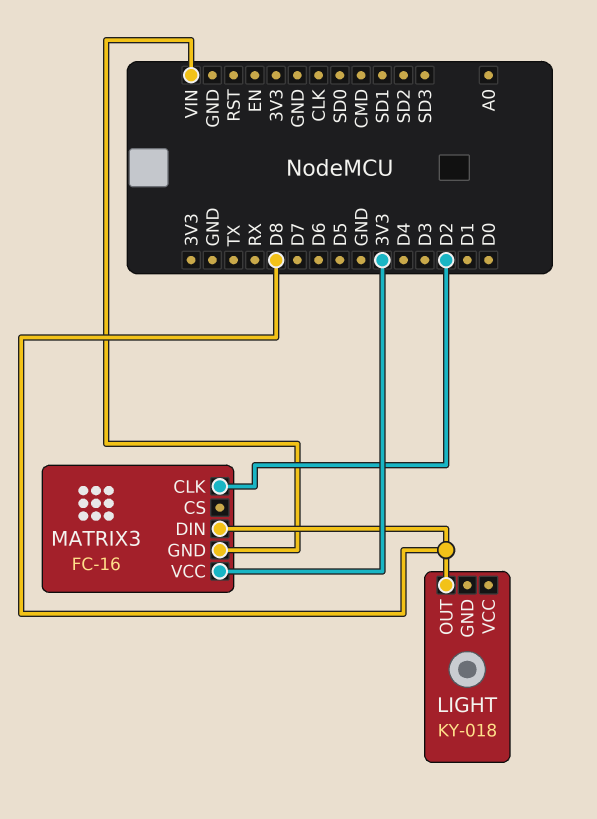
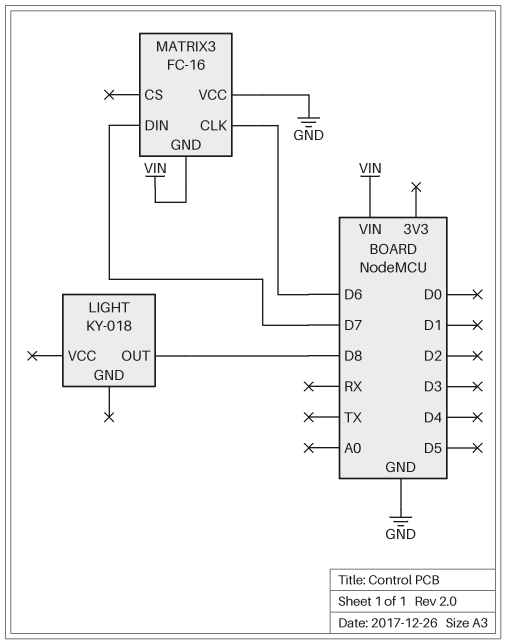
MATRIX3 pin CLK: D2 -> D6
MATRIX3 pin DIN: D8 -> D7
MATRIX3 pin VCC: 3V3 -> GND

